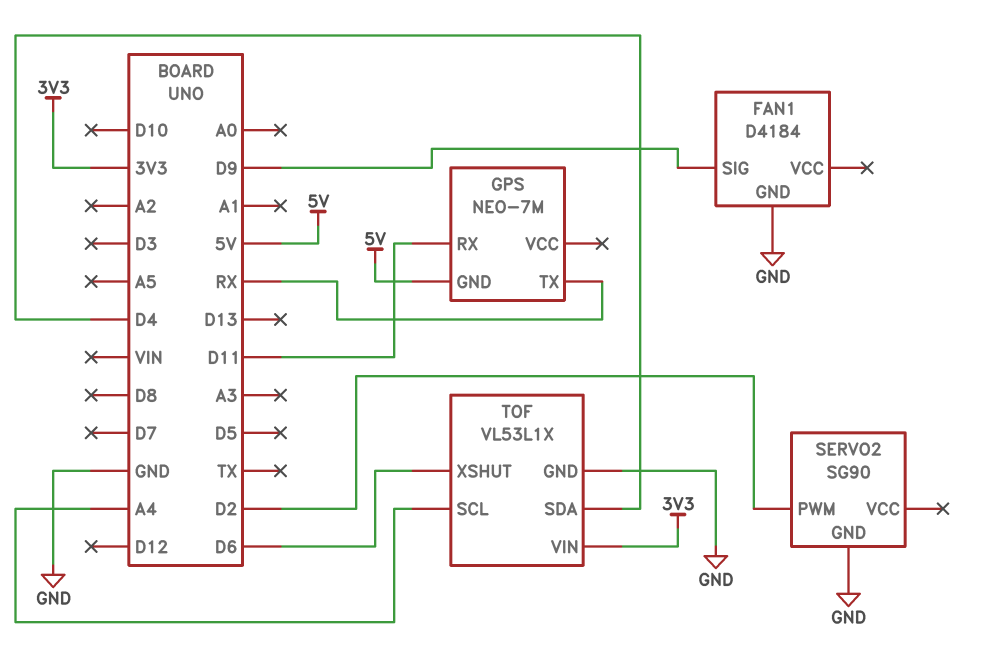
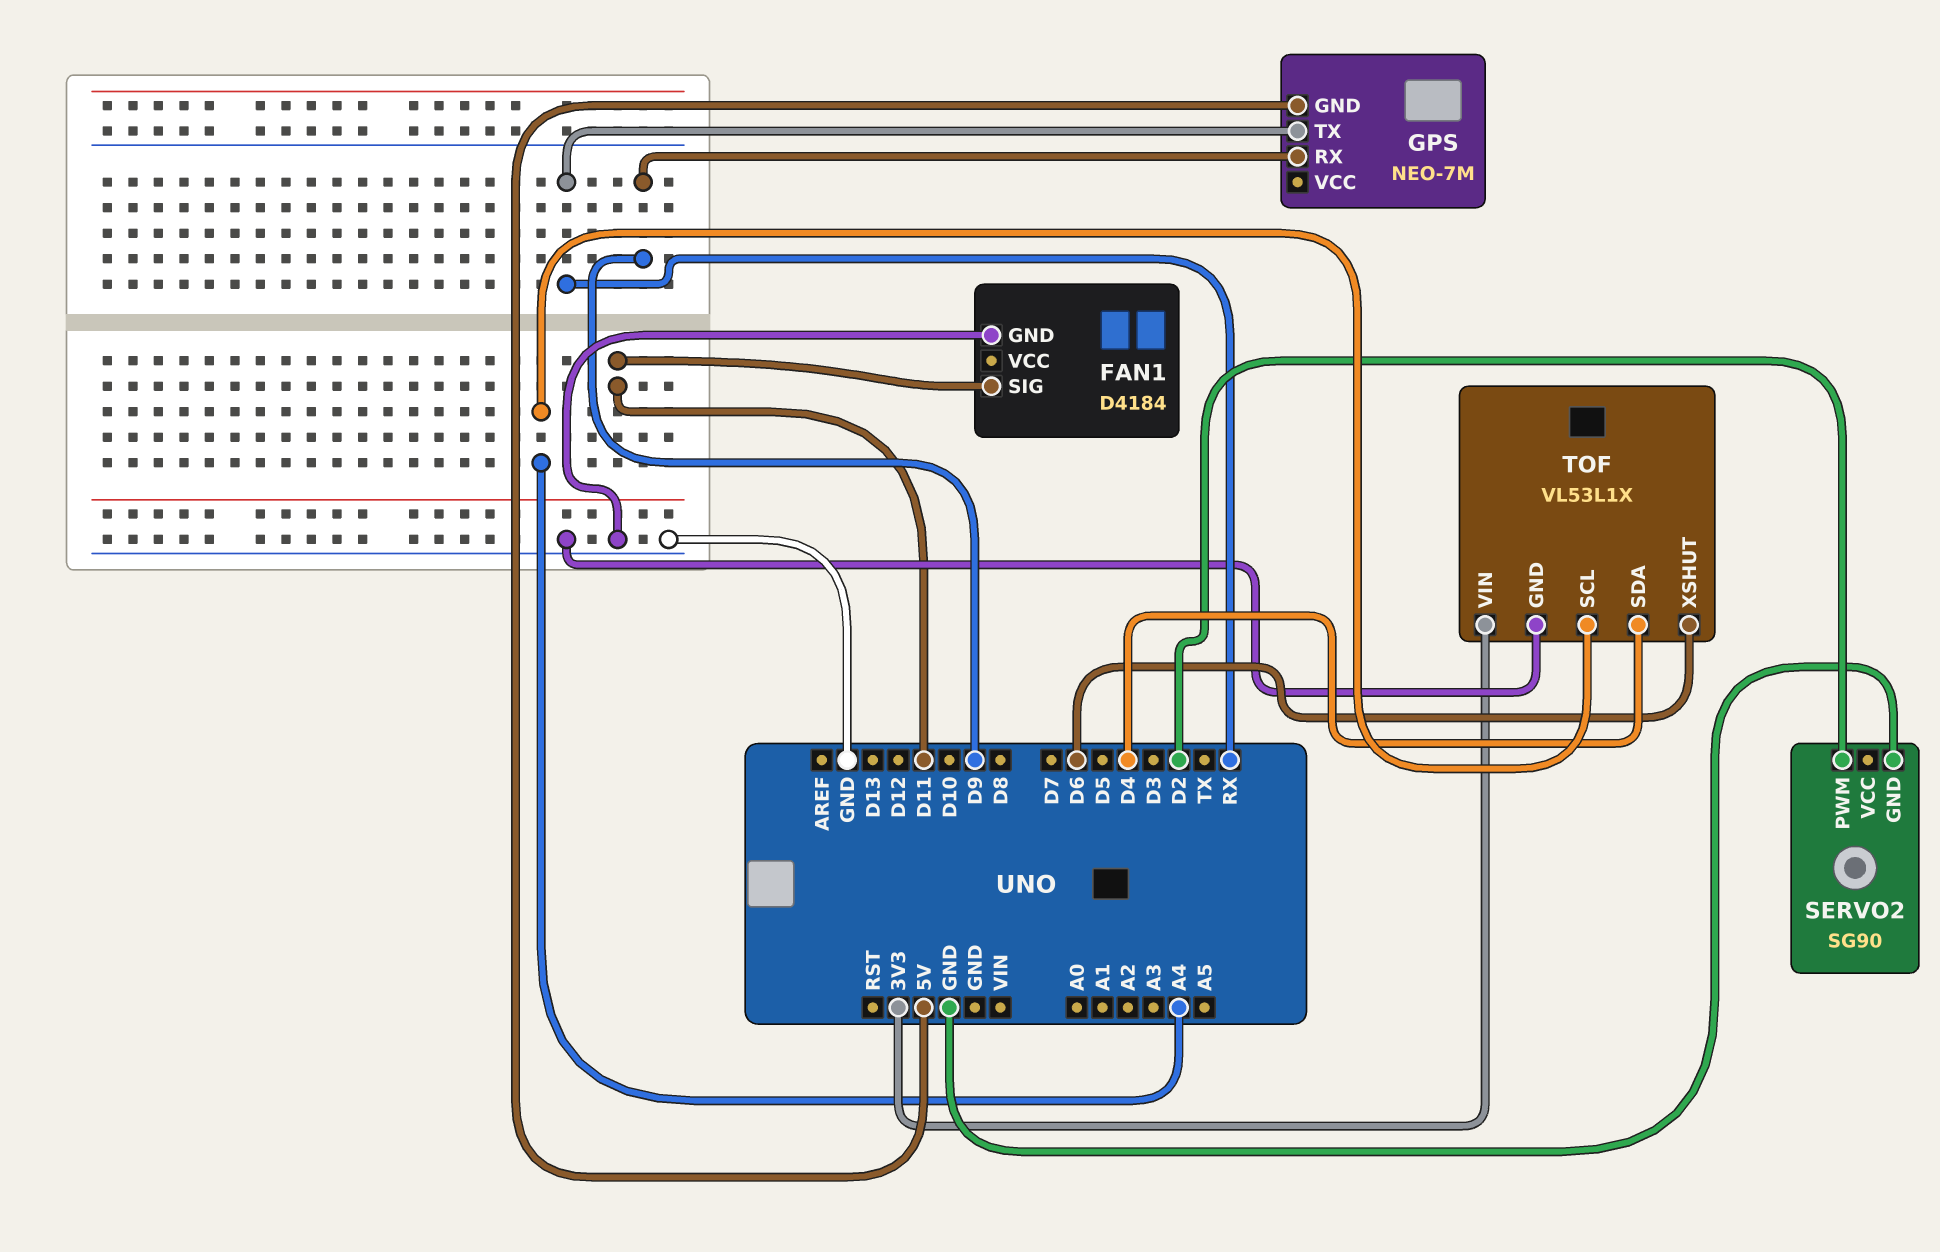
FAN1 pin SIG: D9 -> D11
GPS pin RX: D11 -> D9

